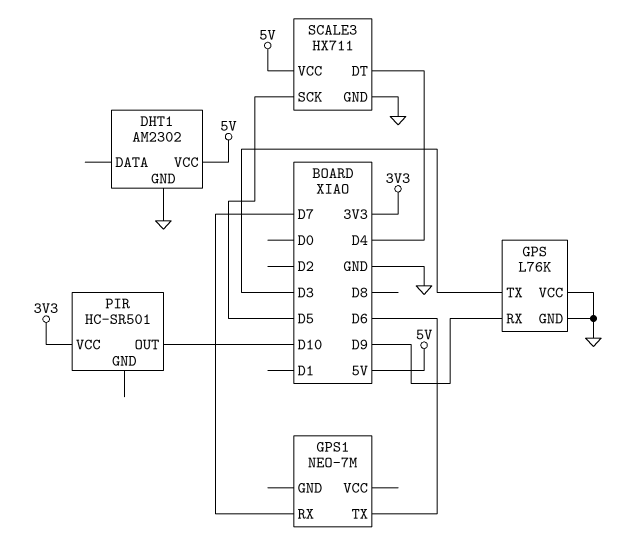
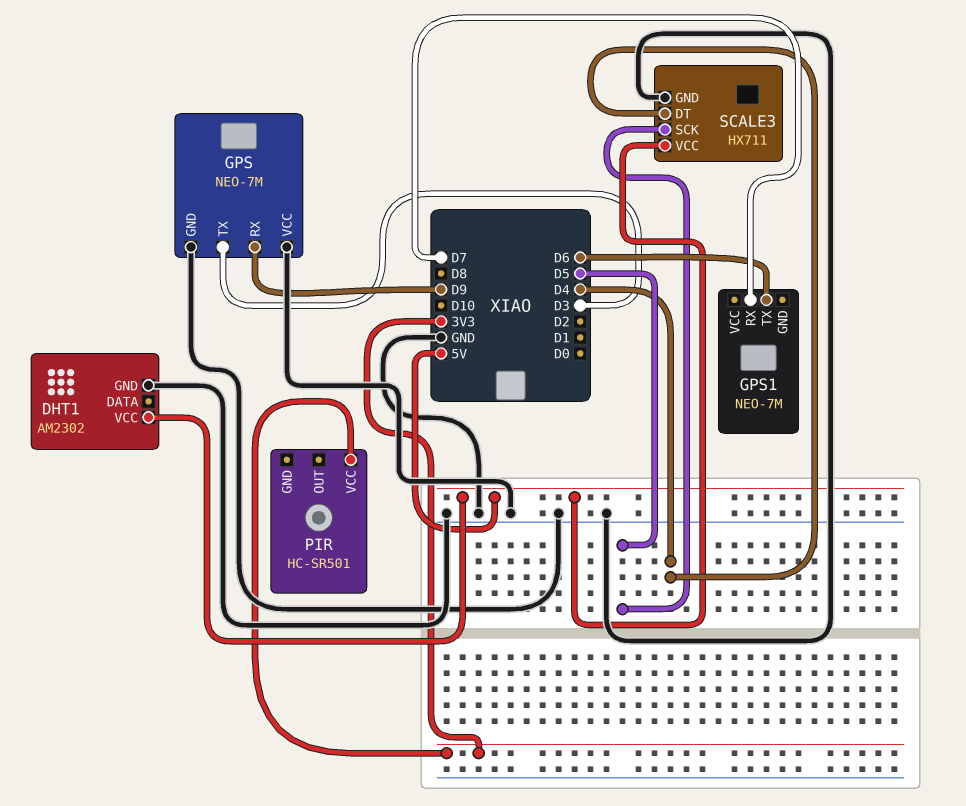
GPS: L76K -> NEO-7M
PIR pin OUT: D10 -> none

